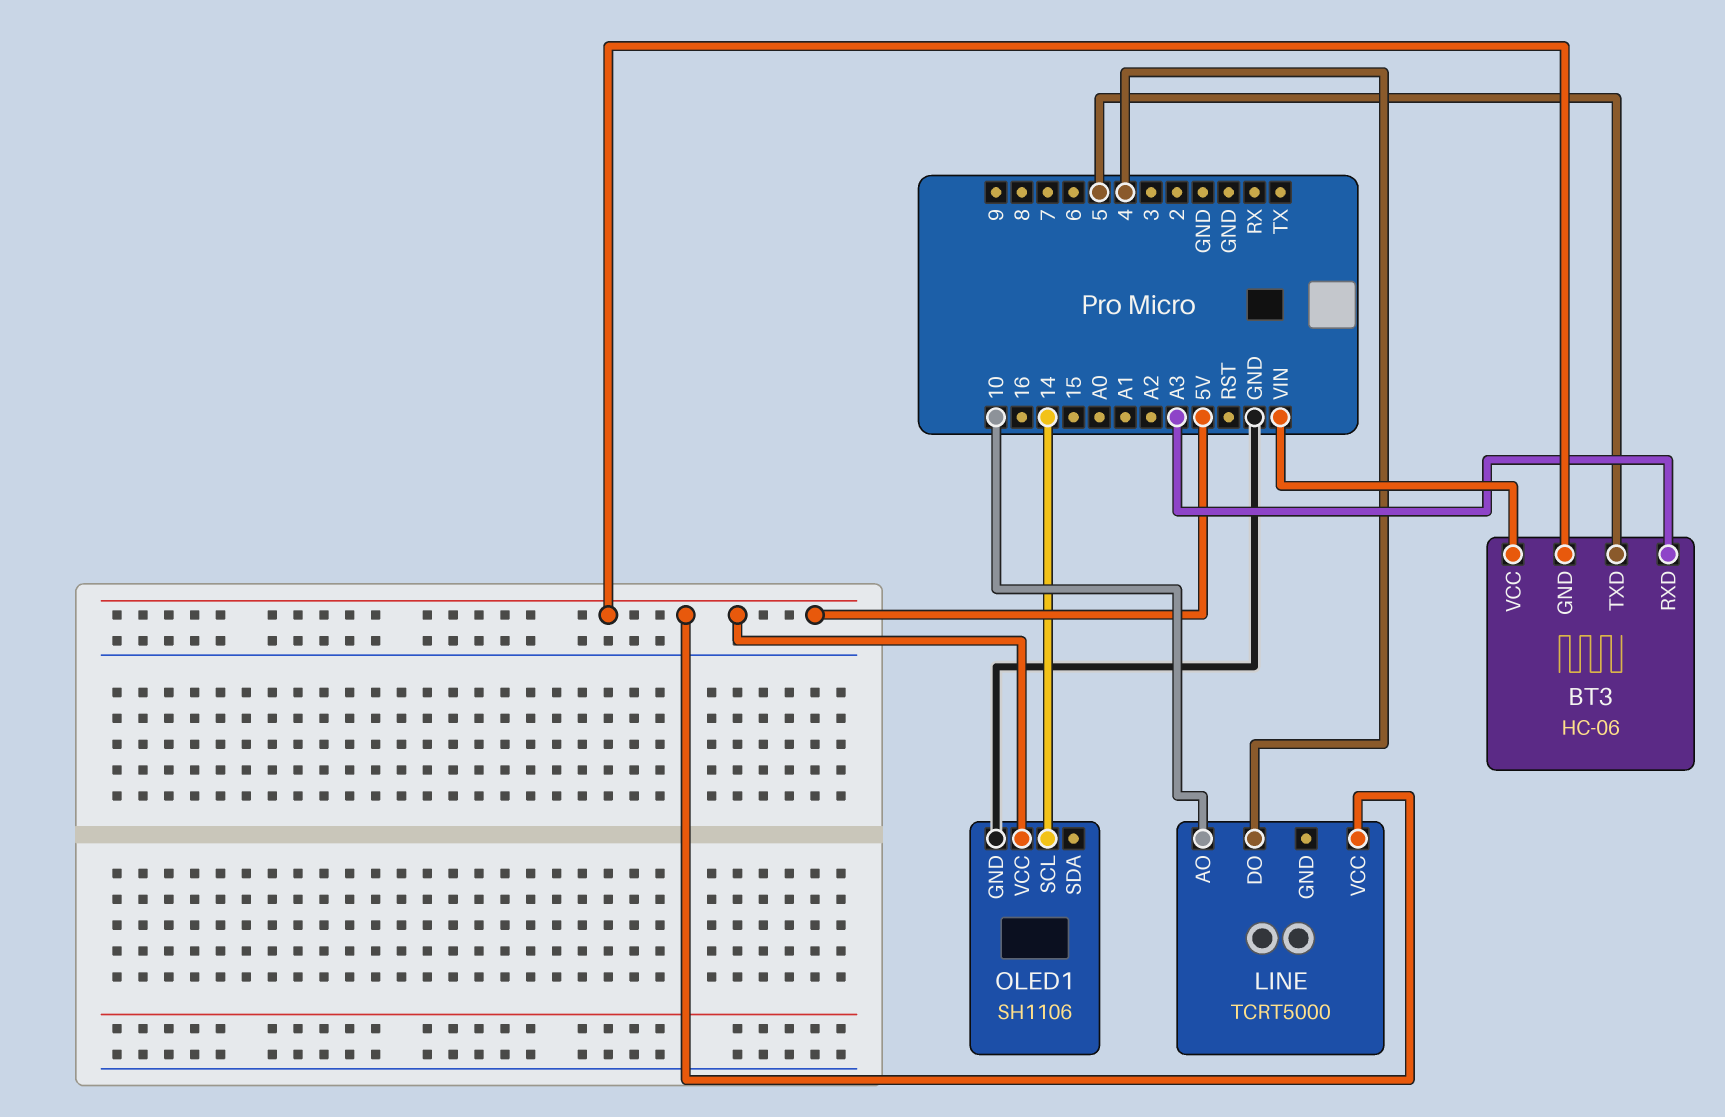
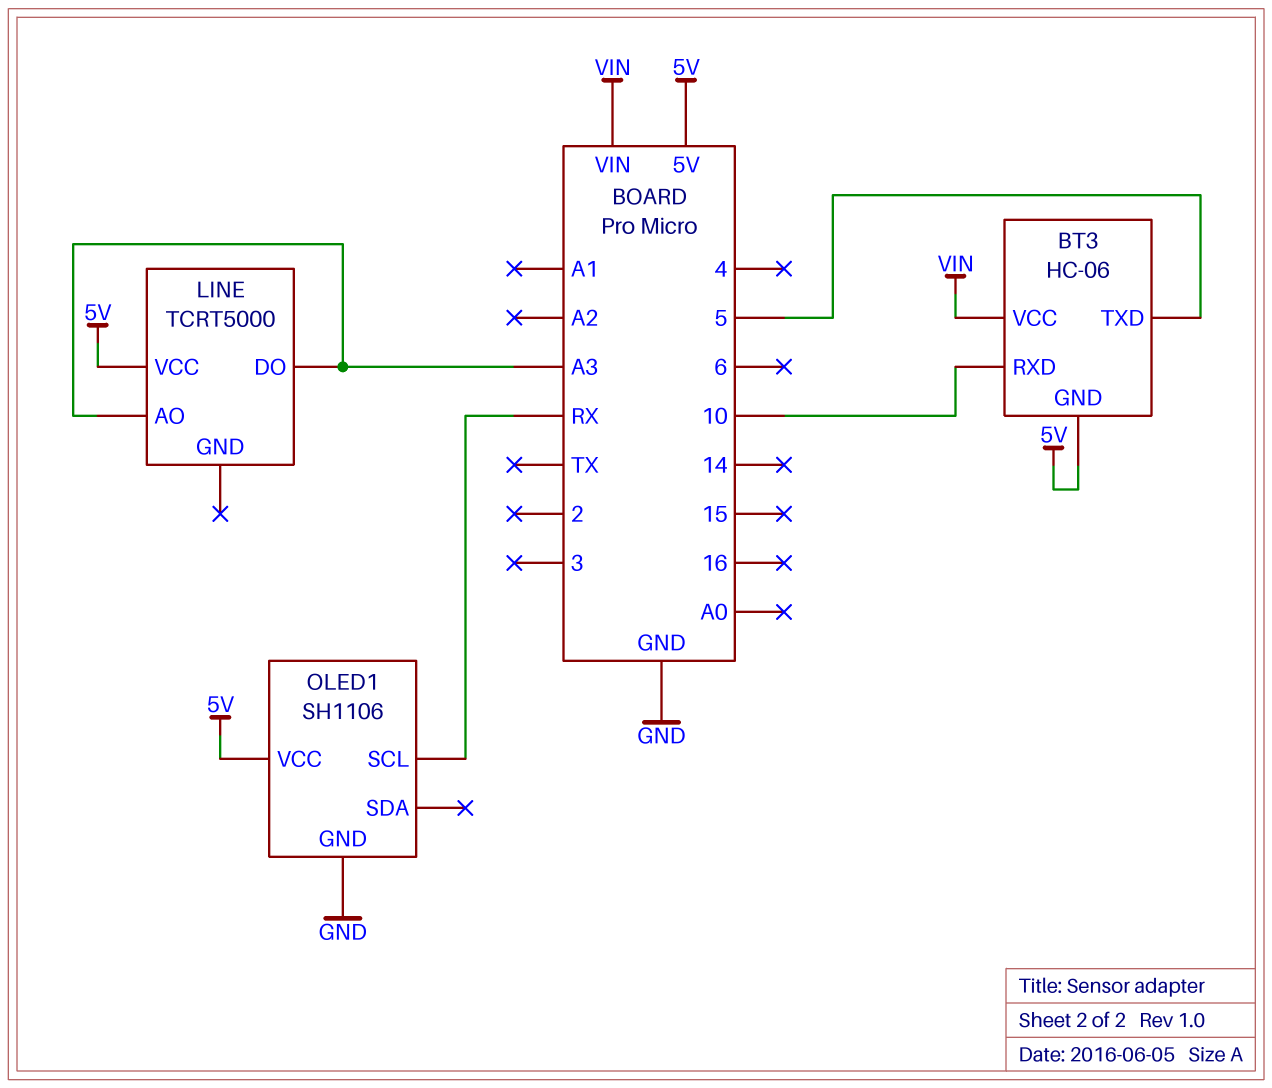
BT3 pin RXD: A3 -> 10
LINE pin AO: 10 -> A3
LINE pin DO: 4 -> A3
OLED1 pin SCL: 14 -> RX

